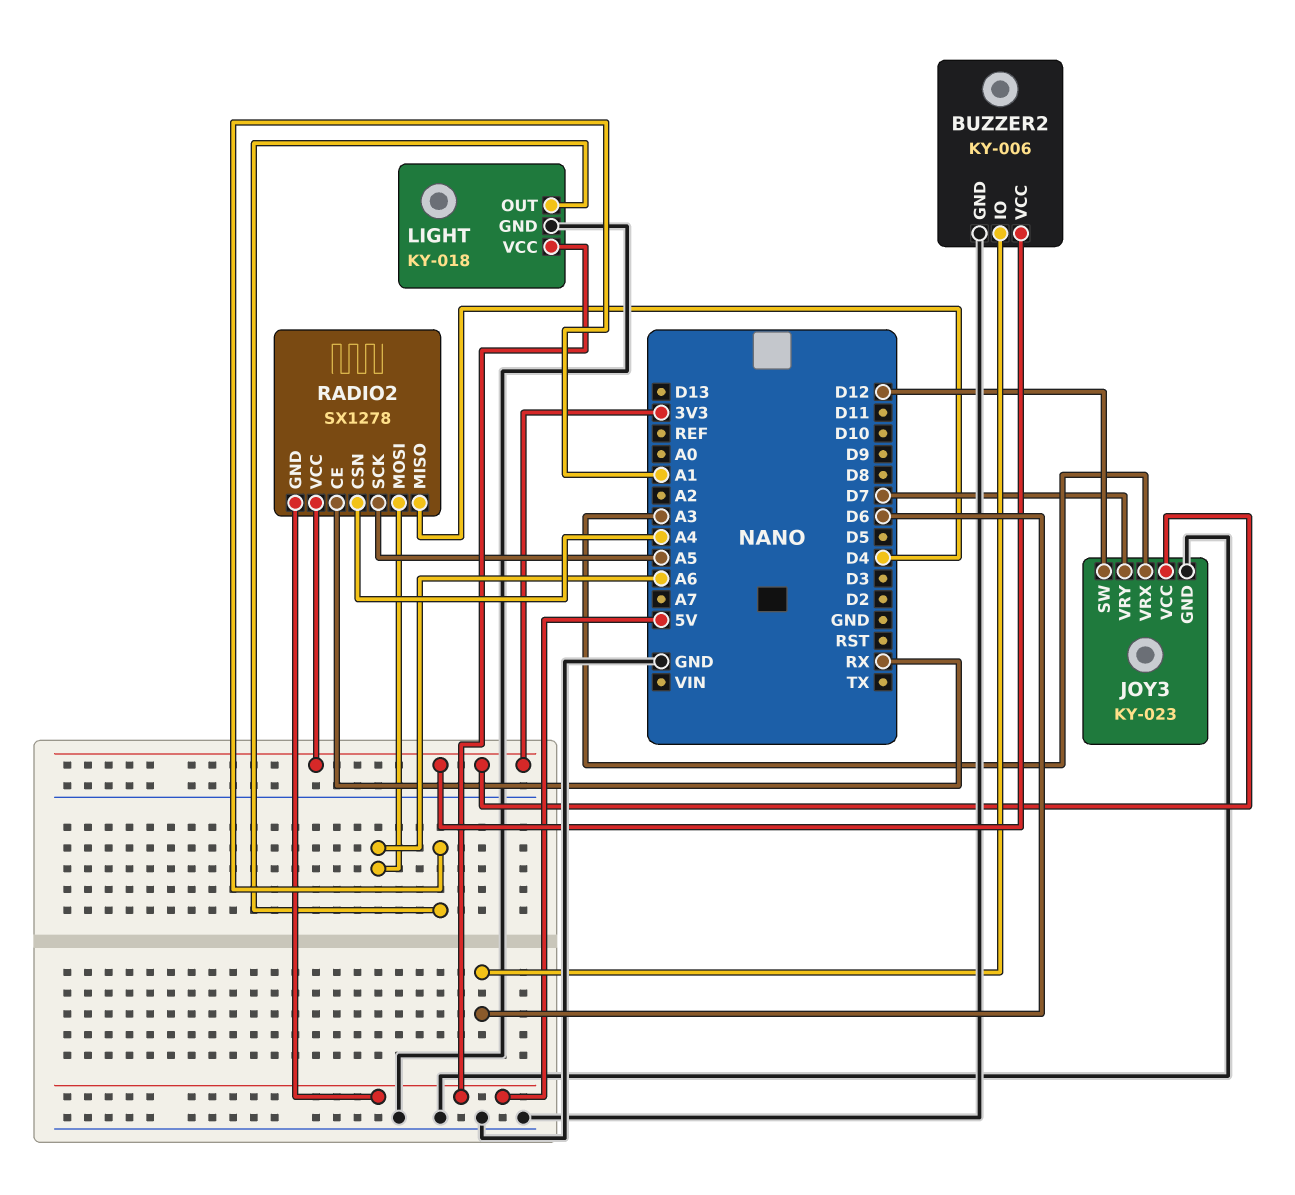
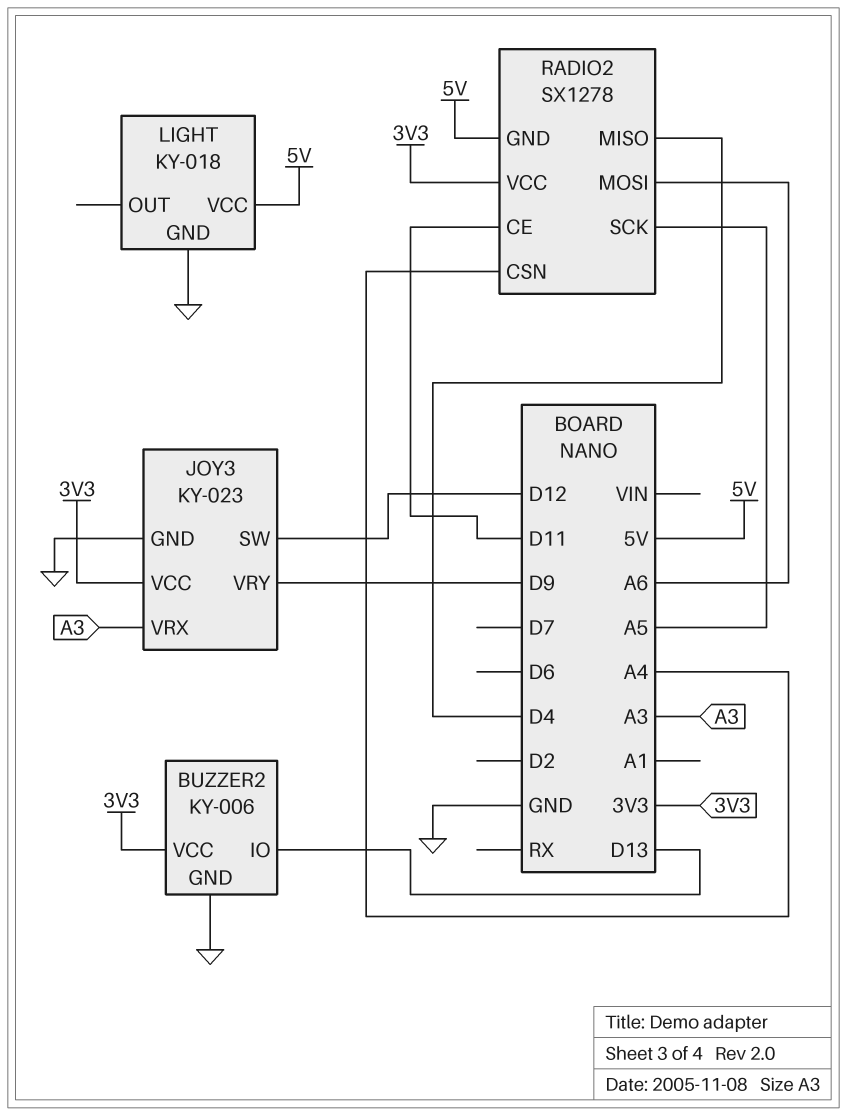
BUZZER2 pin IO: D6 -> D13
JOY3 pin VRY: D7 -> D9
LIGHT pin OUT: A1 -> none
RADIO2 pin CE: RX -> D11

